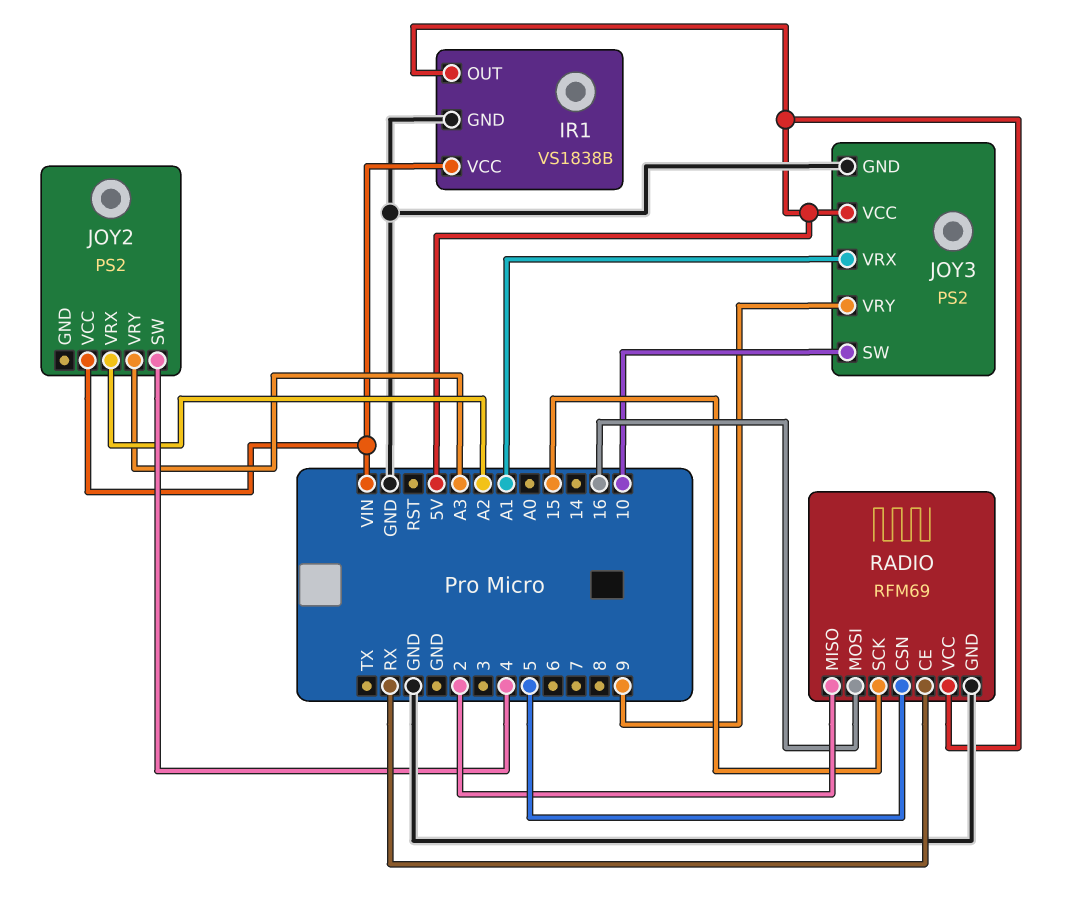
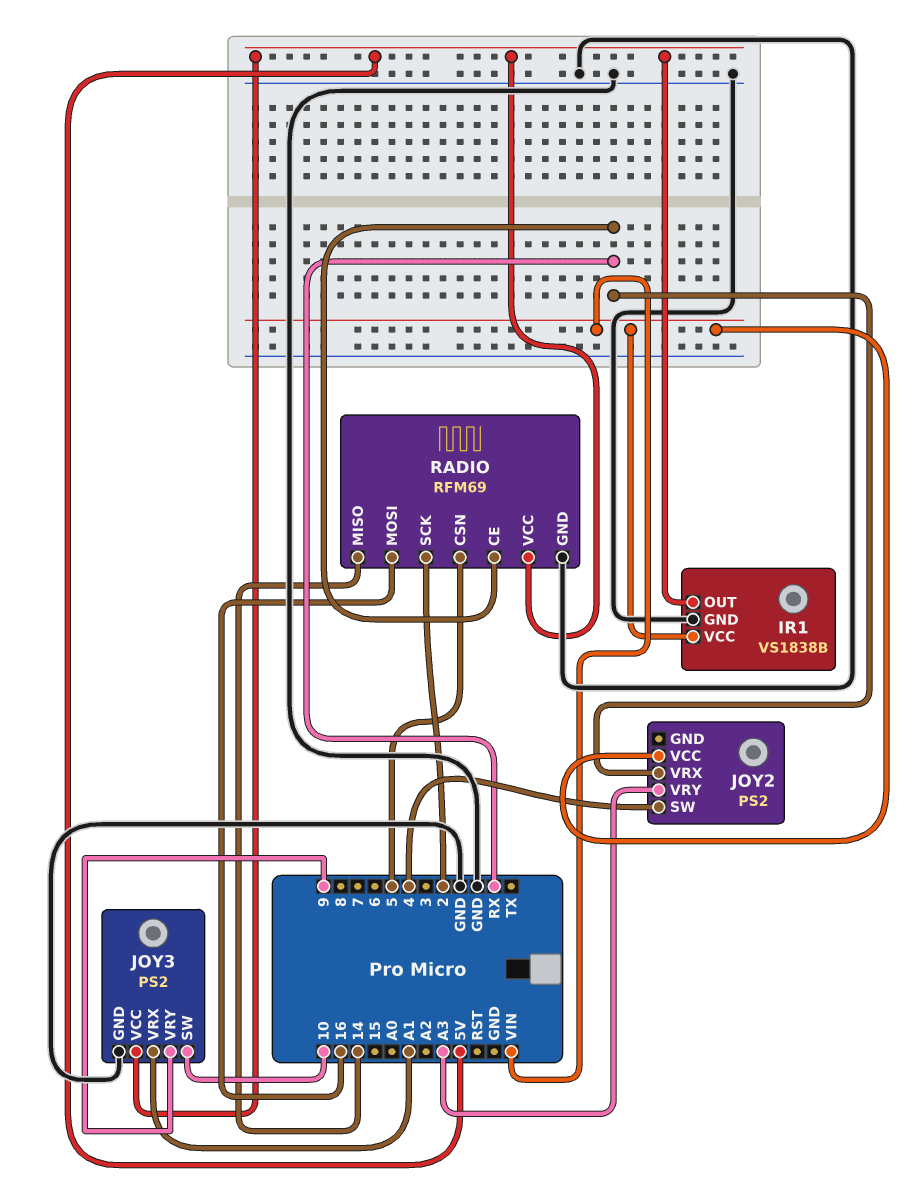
JOY2 pin VRX: A2 -> RX
RADIO pin MISO: 2 -> 14
RADIO pin SCK: 15 -> 2

